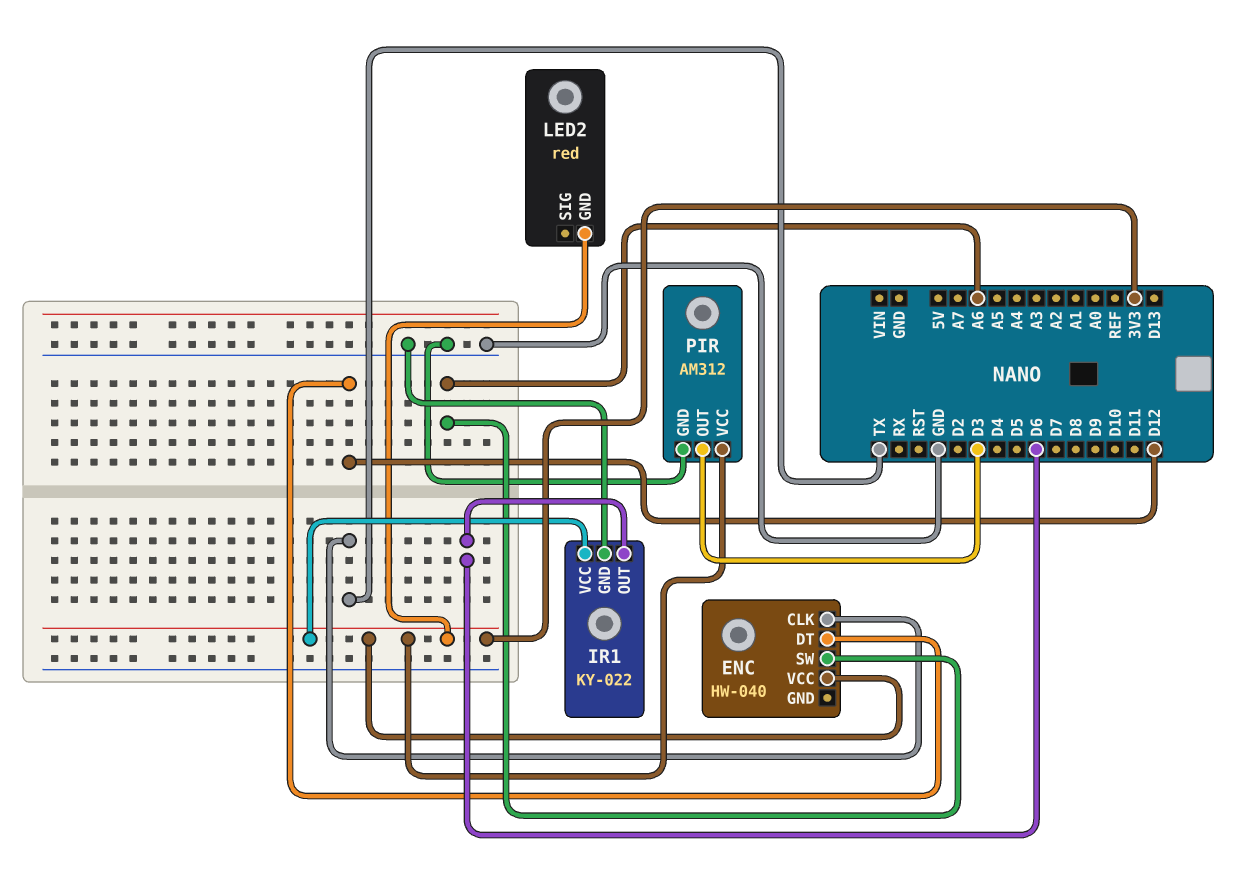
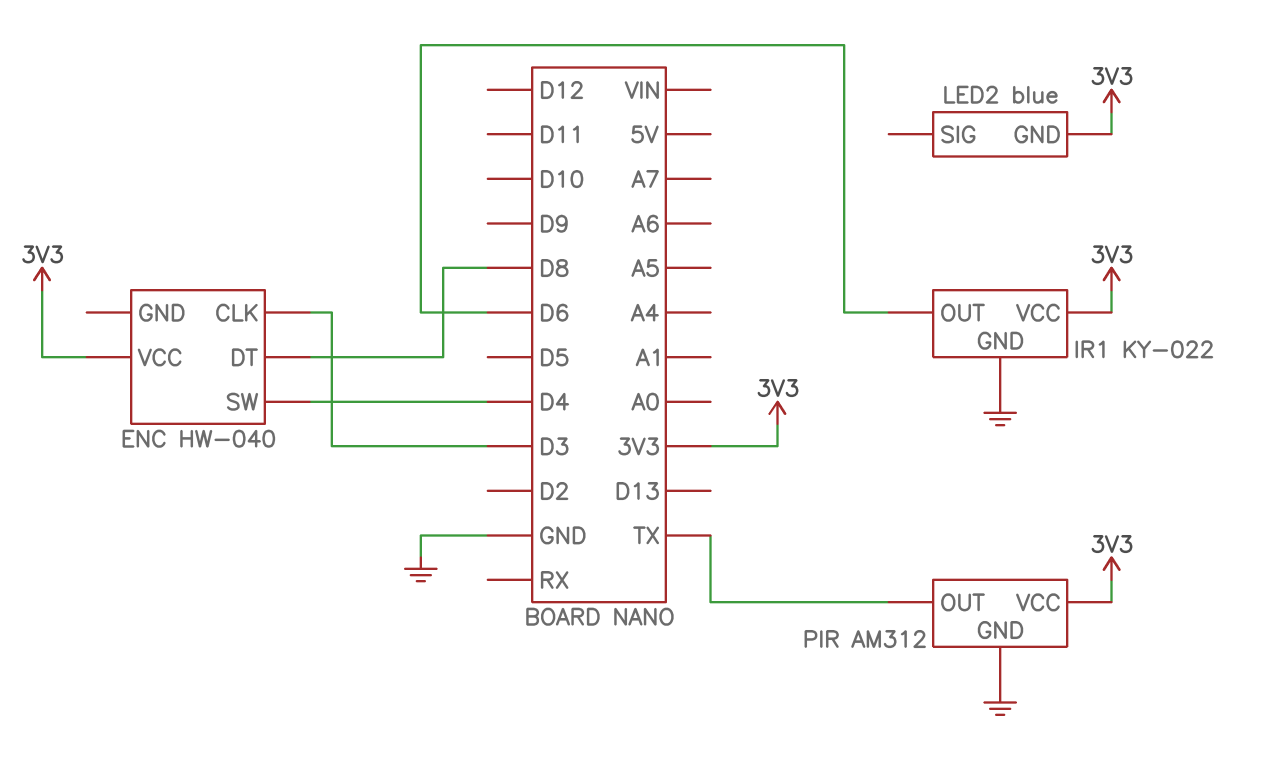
ENC pin CLK: TX -> D3
ENC pin DT: D12 -> D8
ENC pin SW: A6 -> D4
LED2: red -> blue
PIR pin OUT: D3 -> TX

